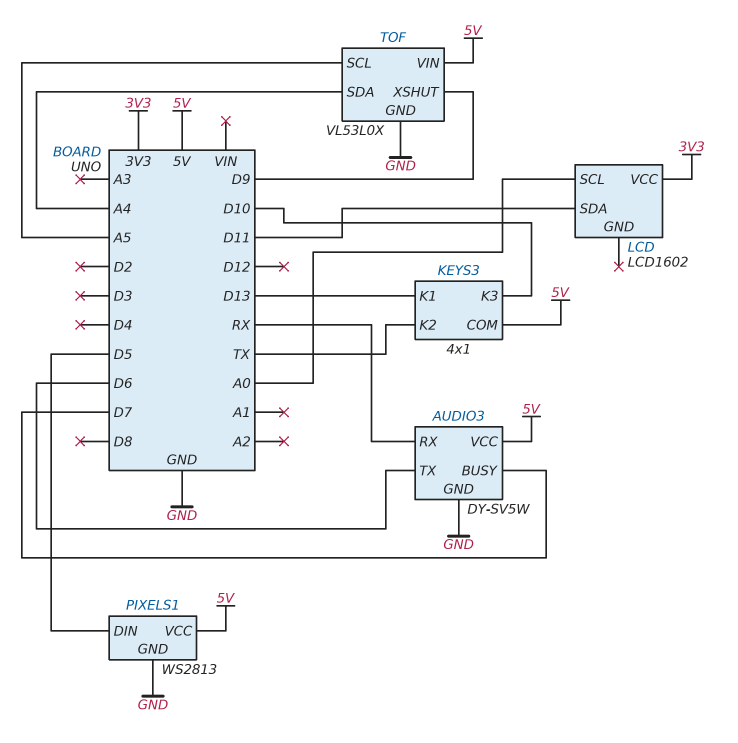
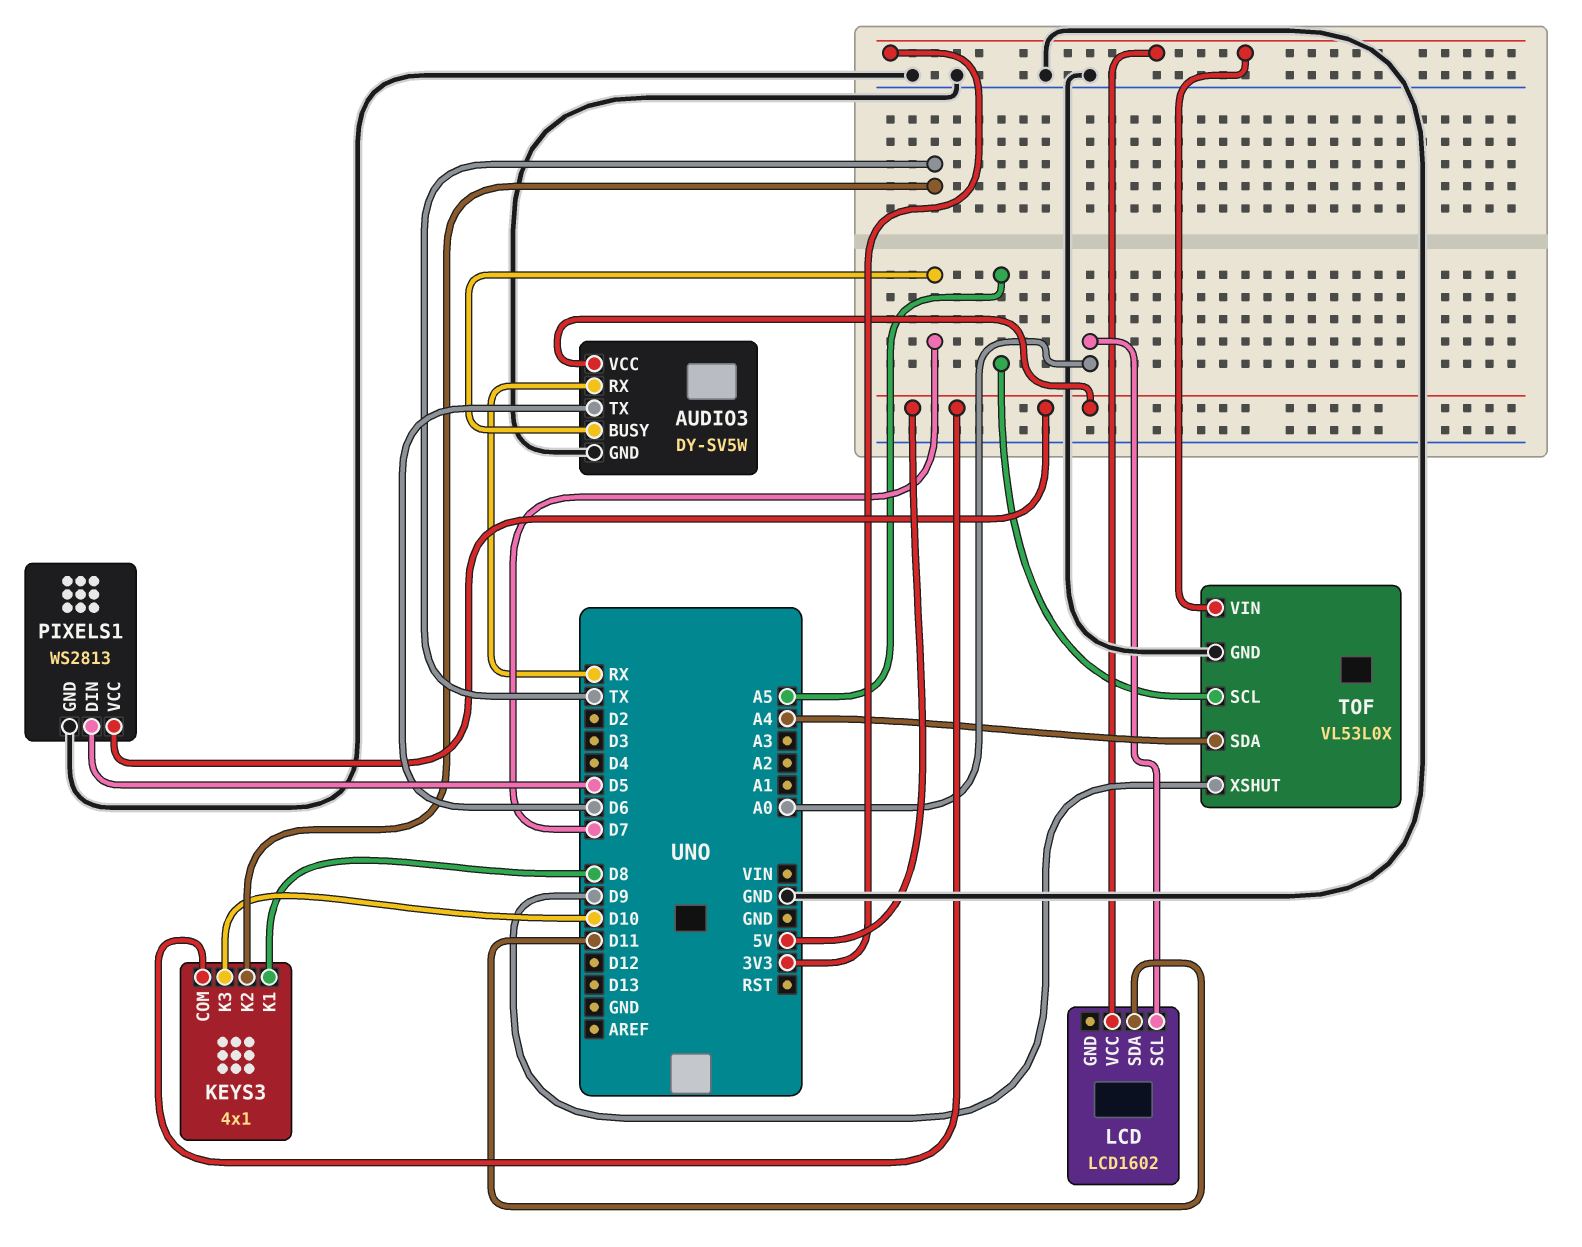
KEYS3 pin K1: D13 -> D8
TOF pin VIN: 5V -> 3V3

